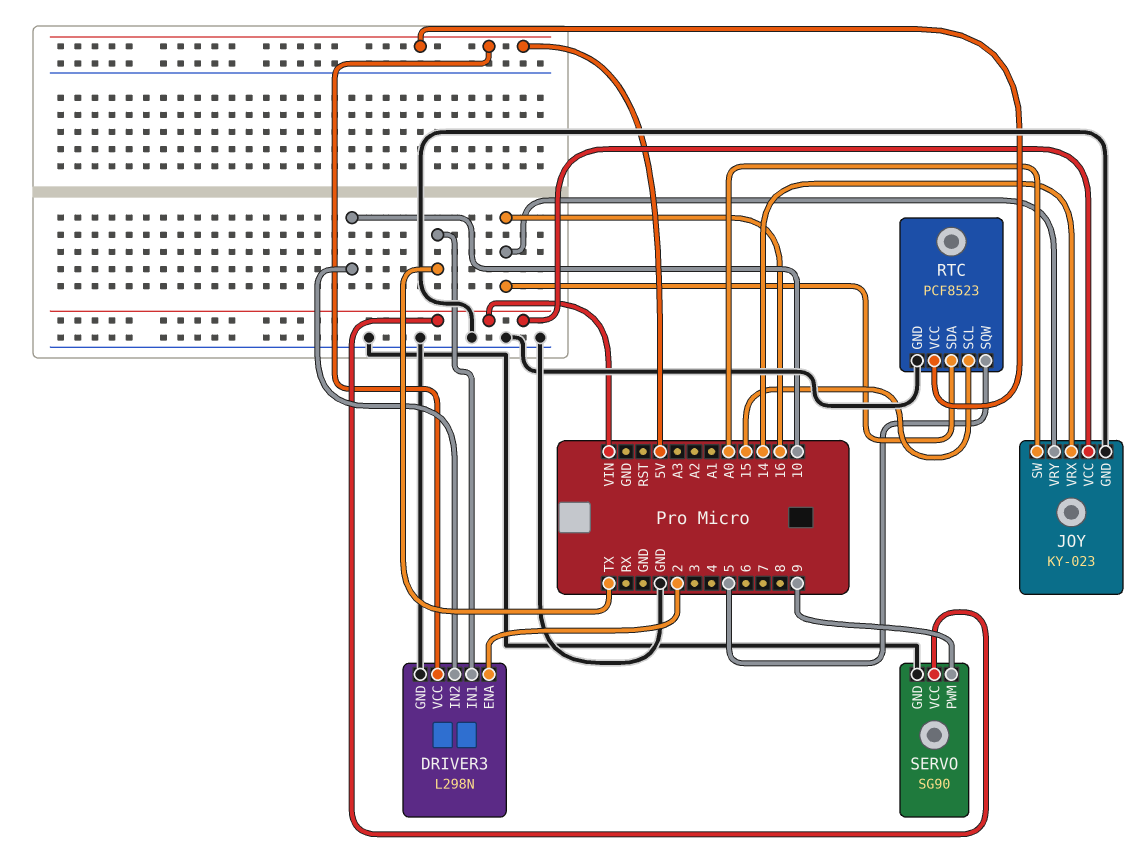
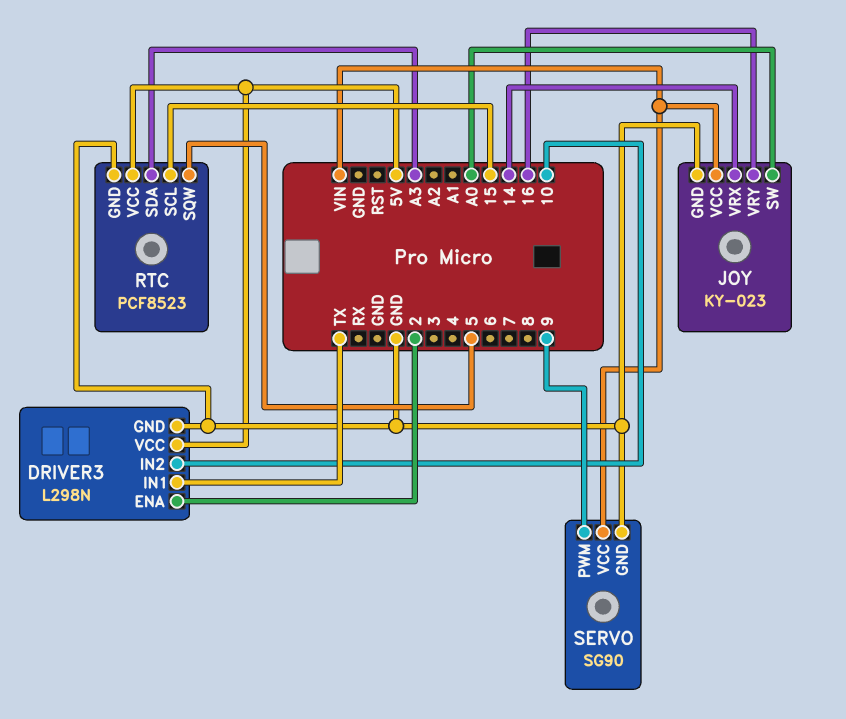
RTC pin SDA: 16 -> A3

